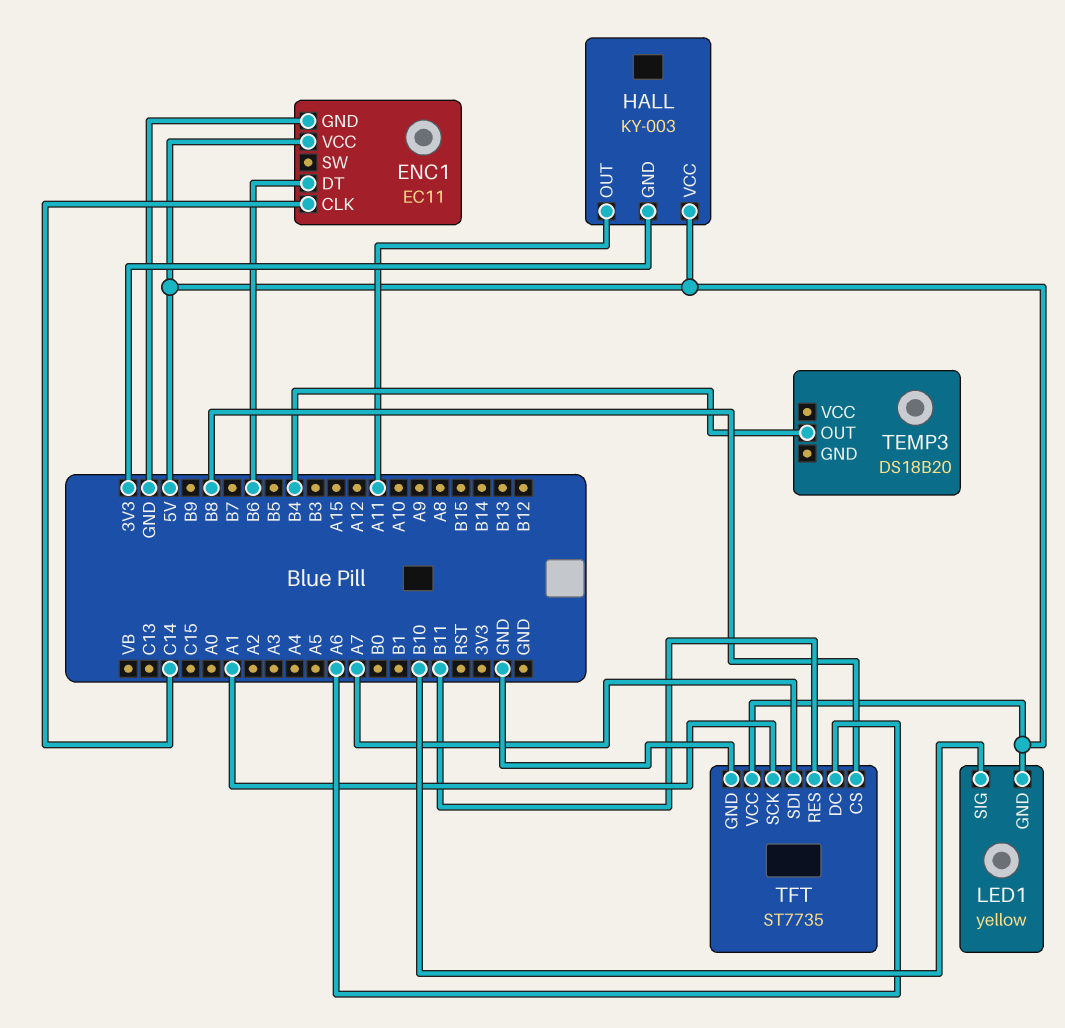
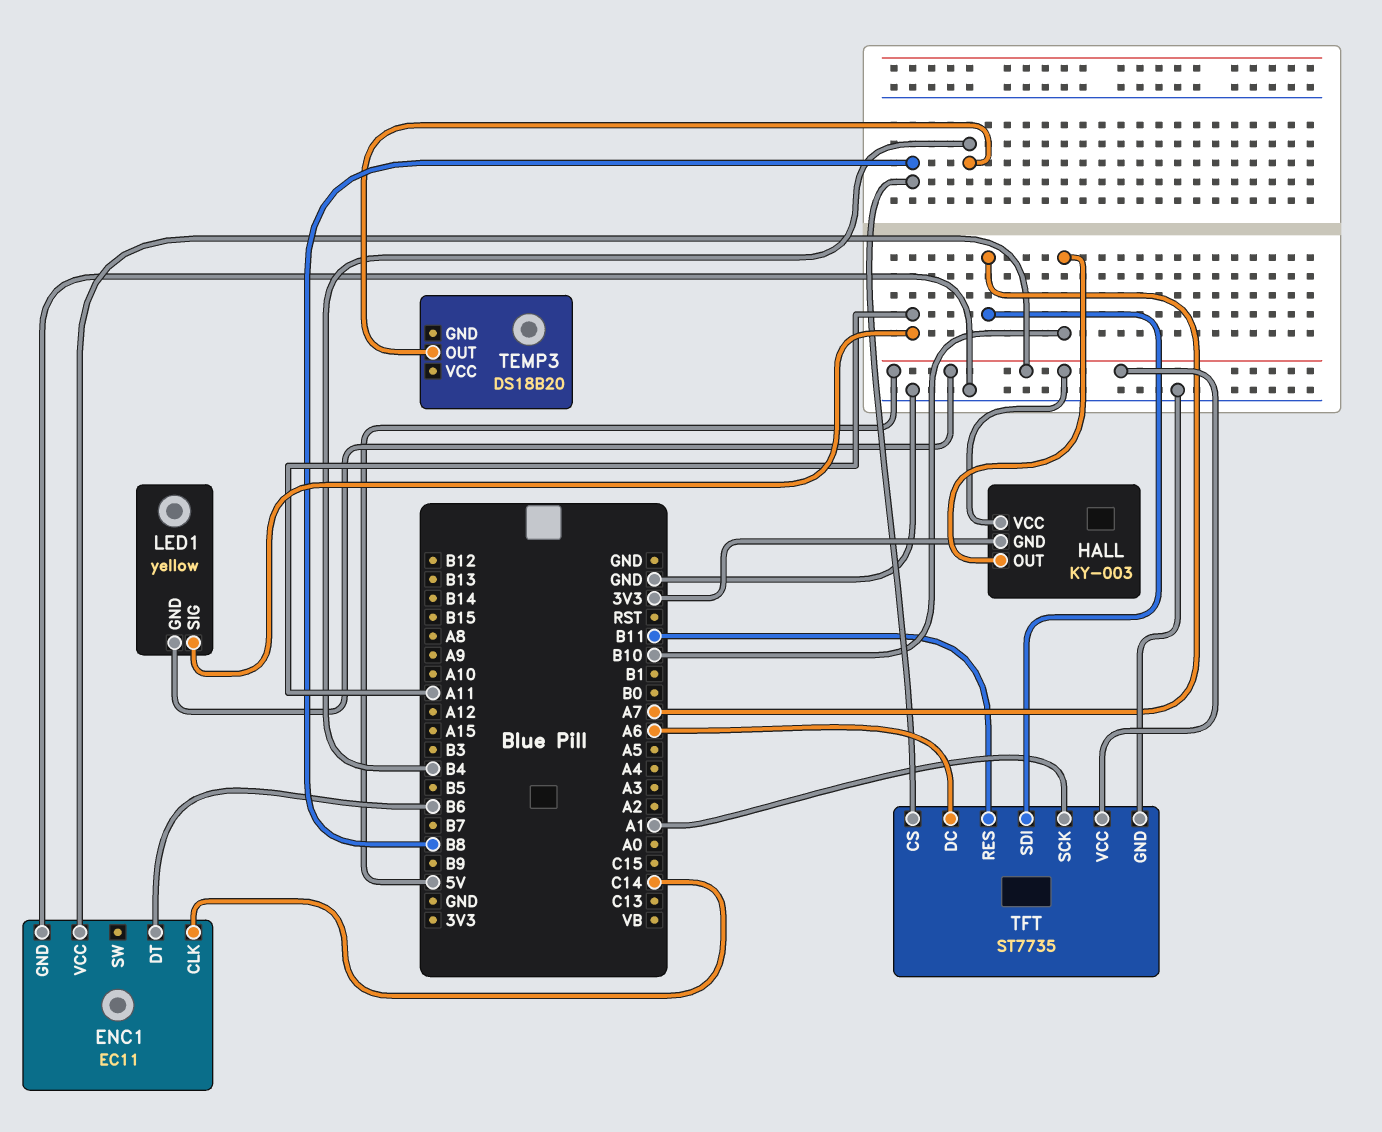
HALL pin OUT: A11 -> B10
LED1 pin SIG: B10 -> A11

